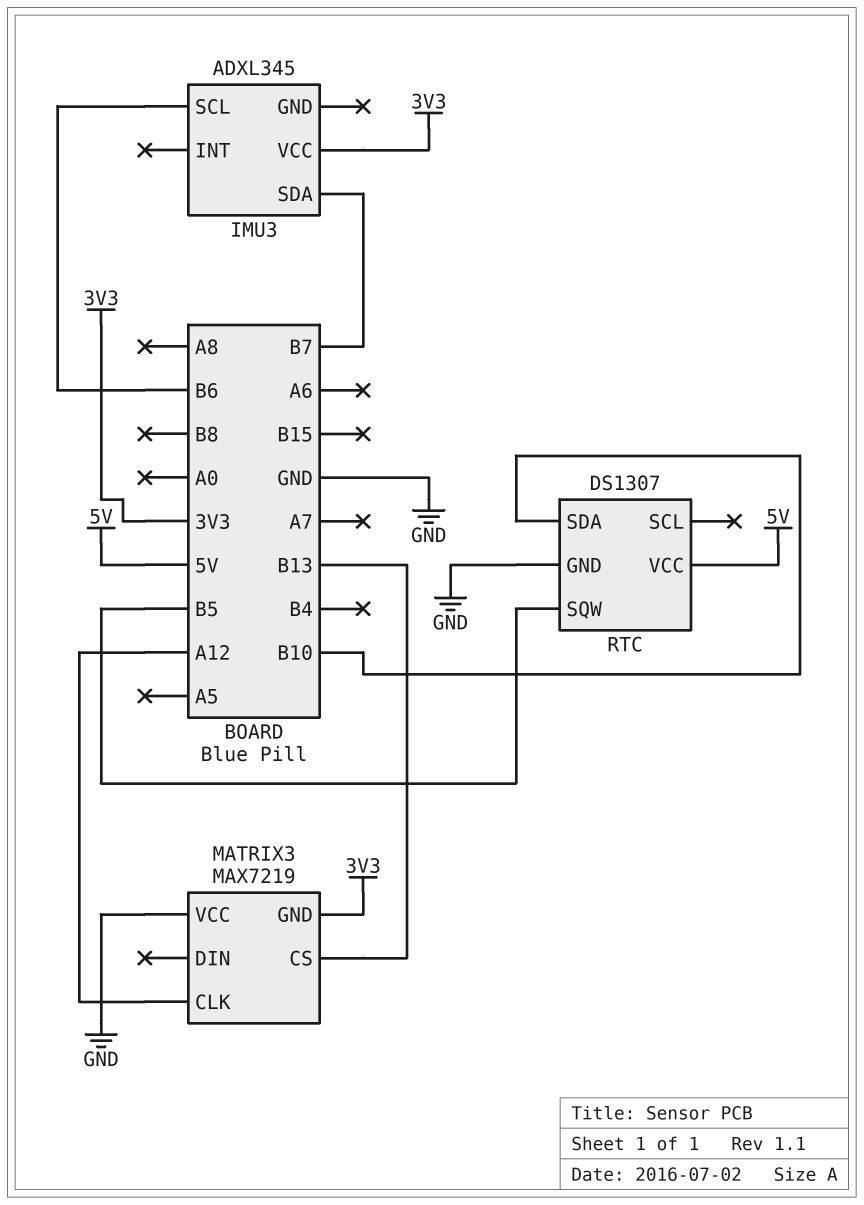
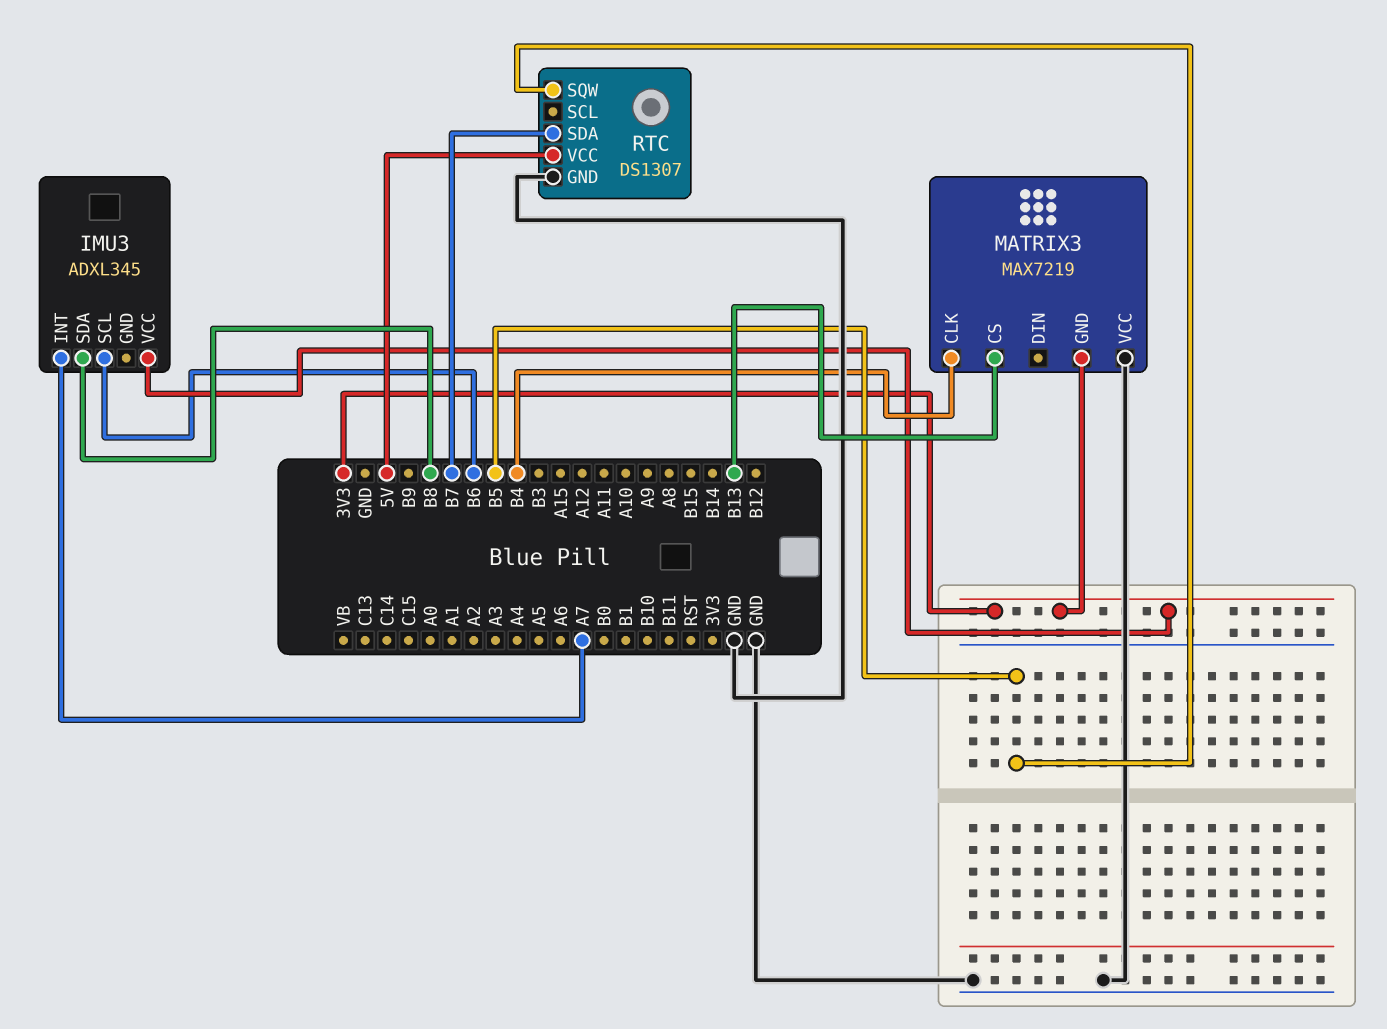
IMU3 pin INT: none -> A7
IMU3 pin SDA: B7 -> B8
MATRIX3 pin CLK: A12 -> B4
RTC pin SDA: B10 -> B7

